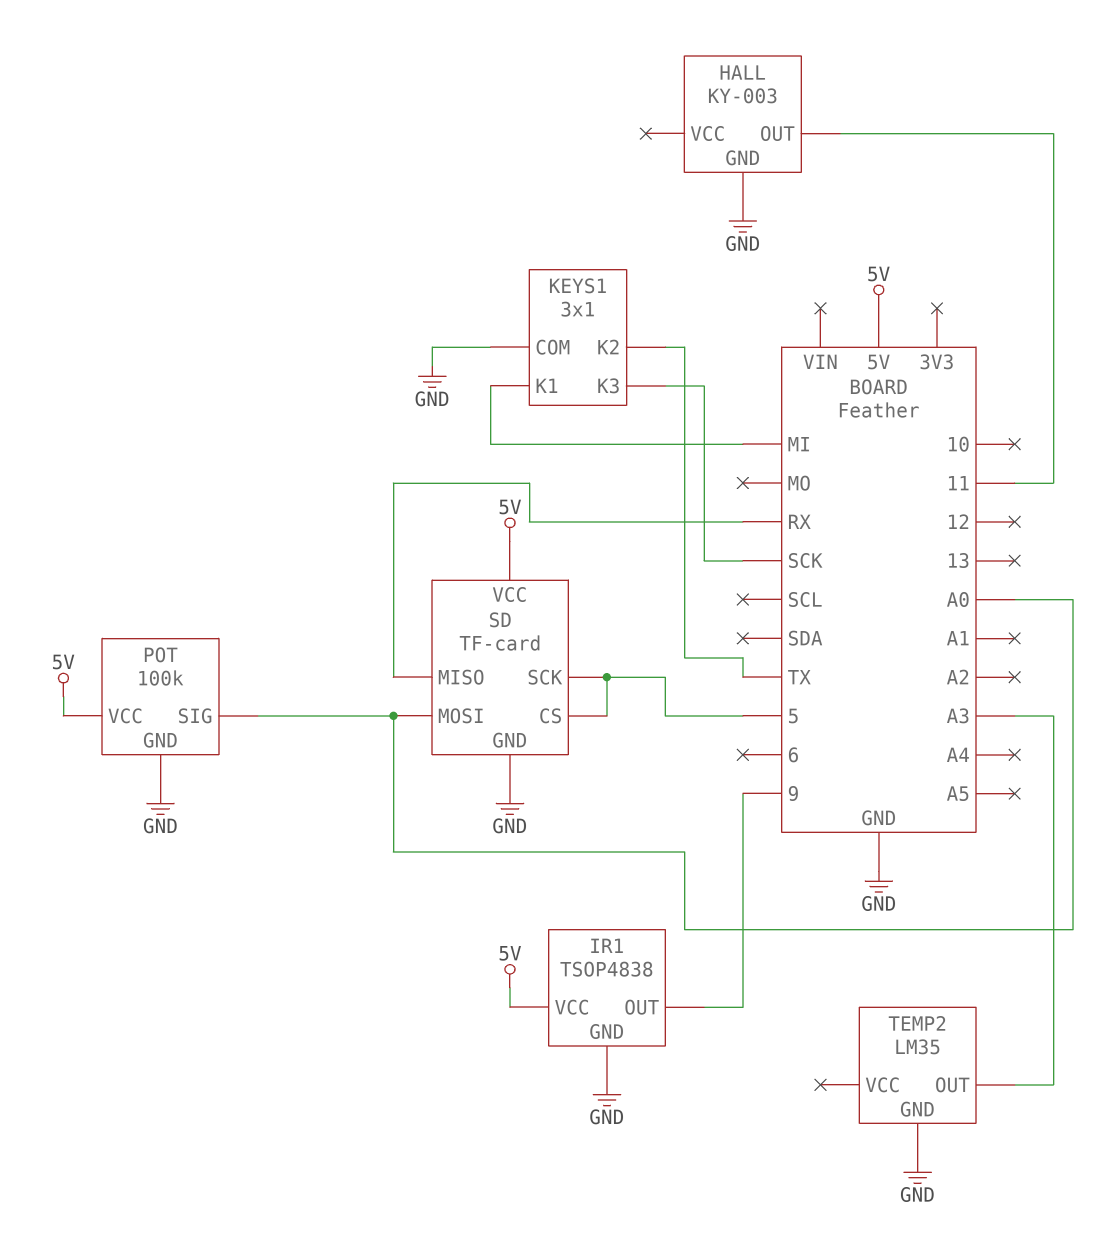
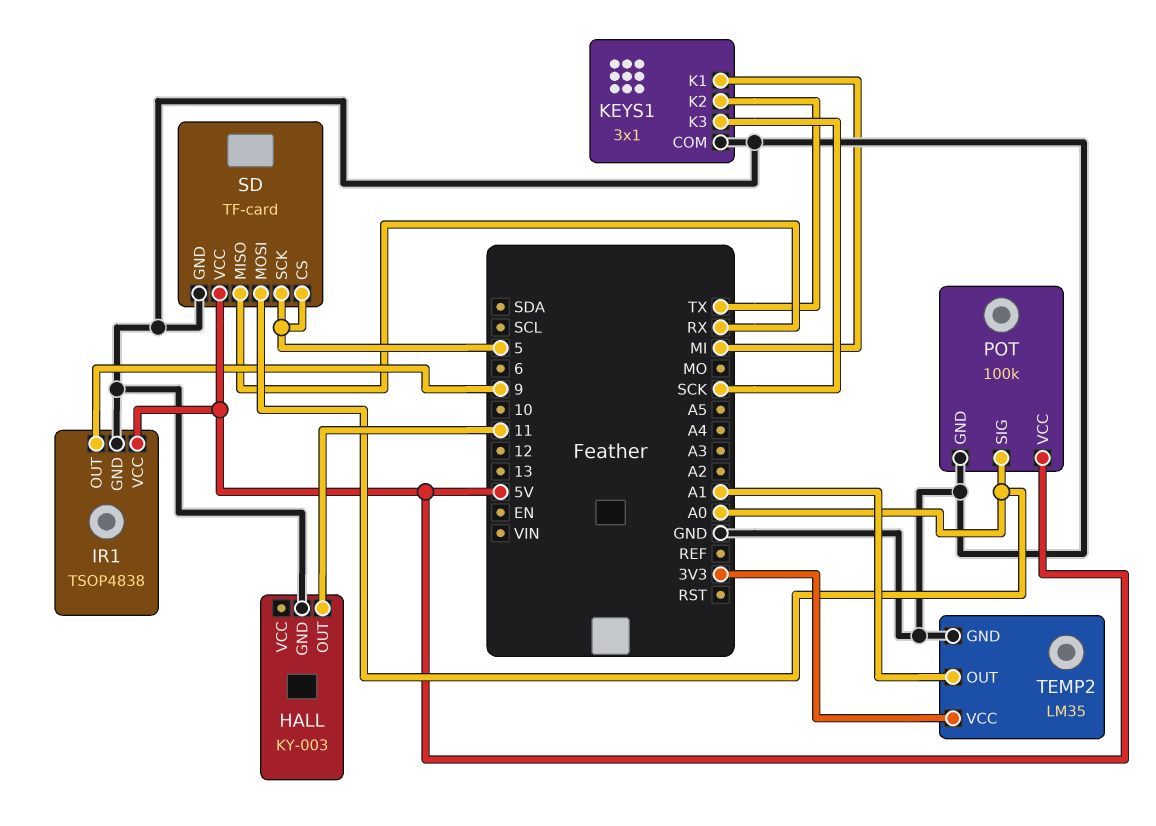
TEMP2 pin OUT: A3 -> A1
TEMP2 pin VCC: none -> 3V3

